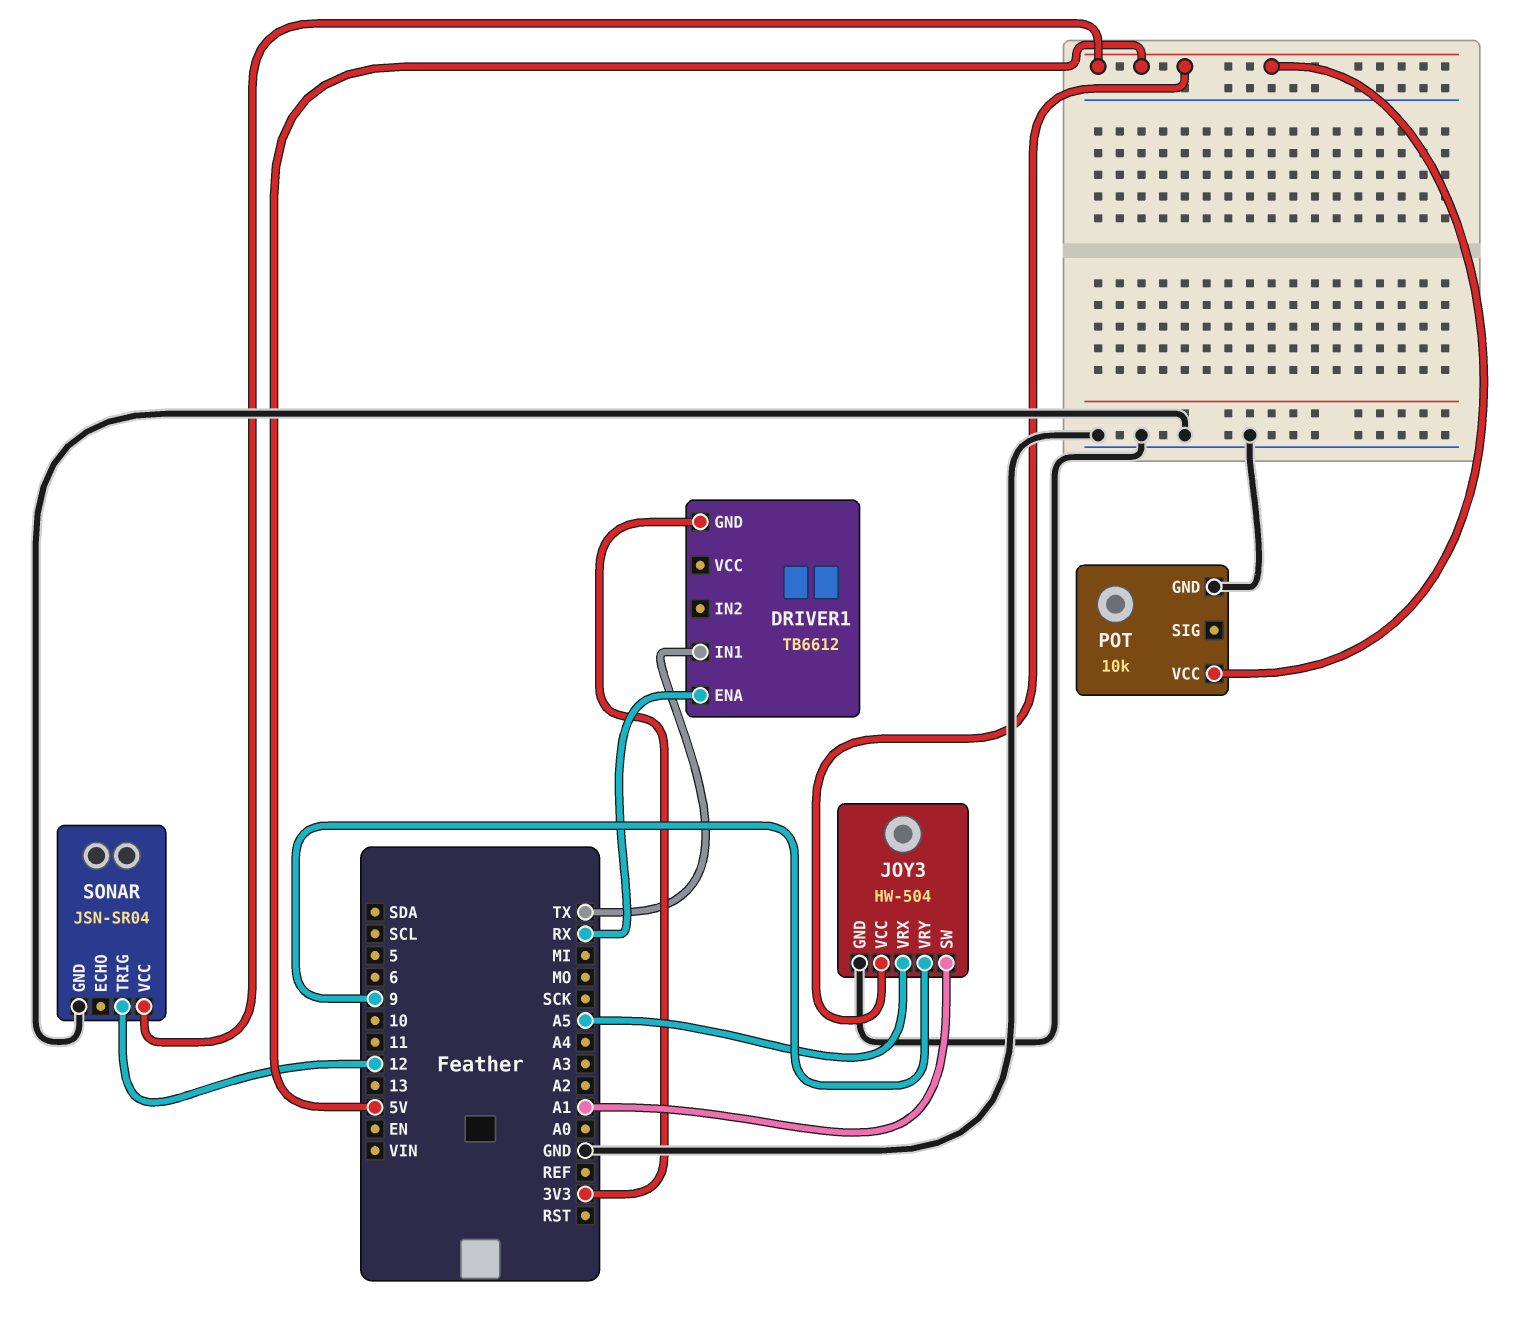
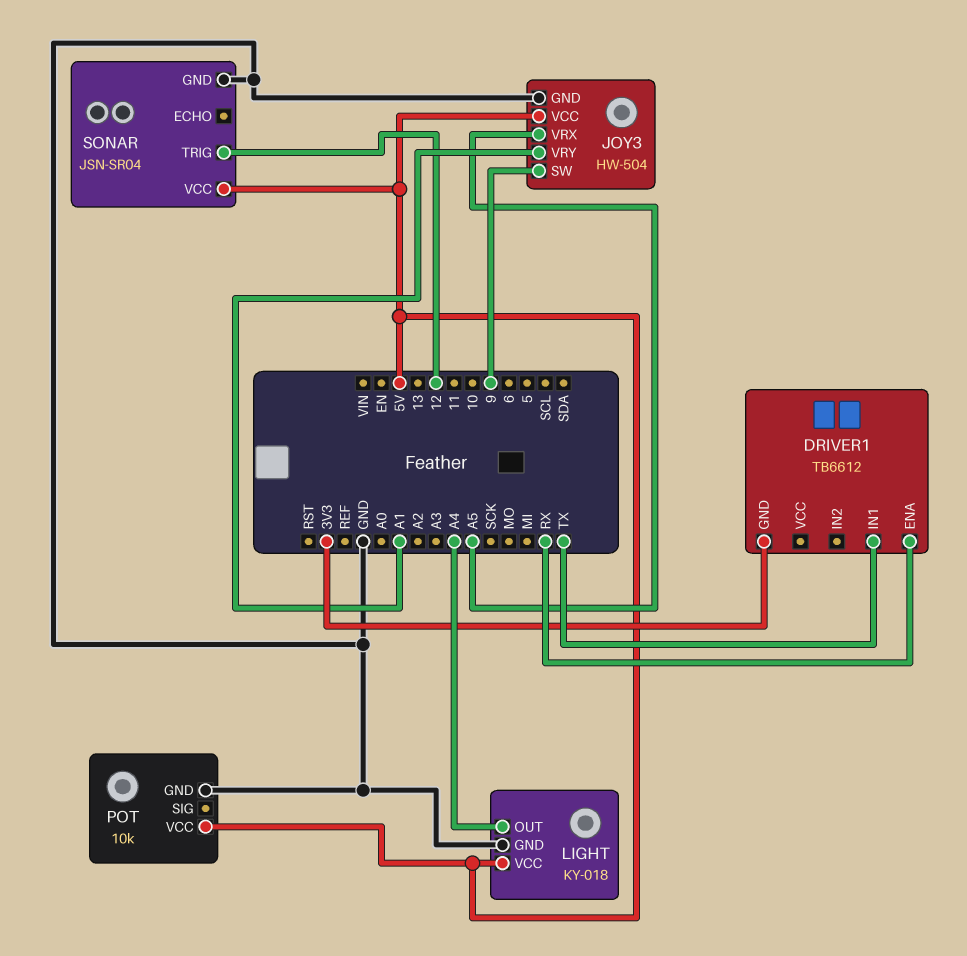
JOY3 pin SW: A1 -> 9
JOY3 pin VRY: 9 -> A1
LIGHT: none -> KY-018
LIGHT pin GND: none -> GND
LIGHT pin OUT: none -> A4
LIGHT pin VCC: none -> 5V

